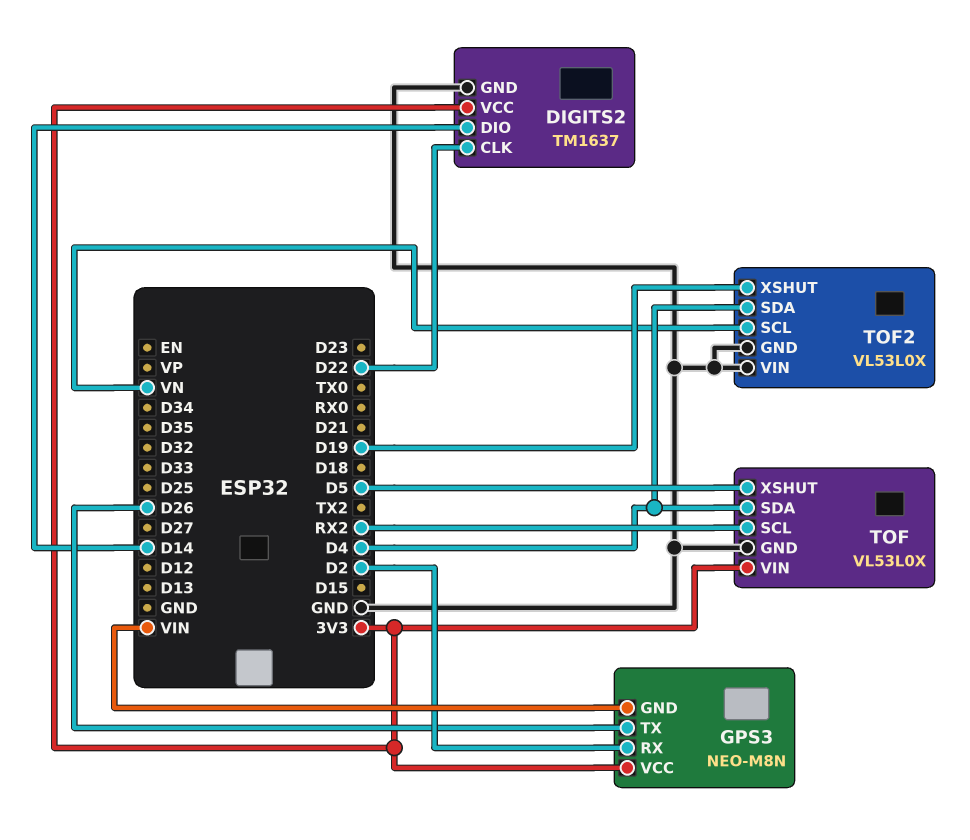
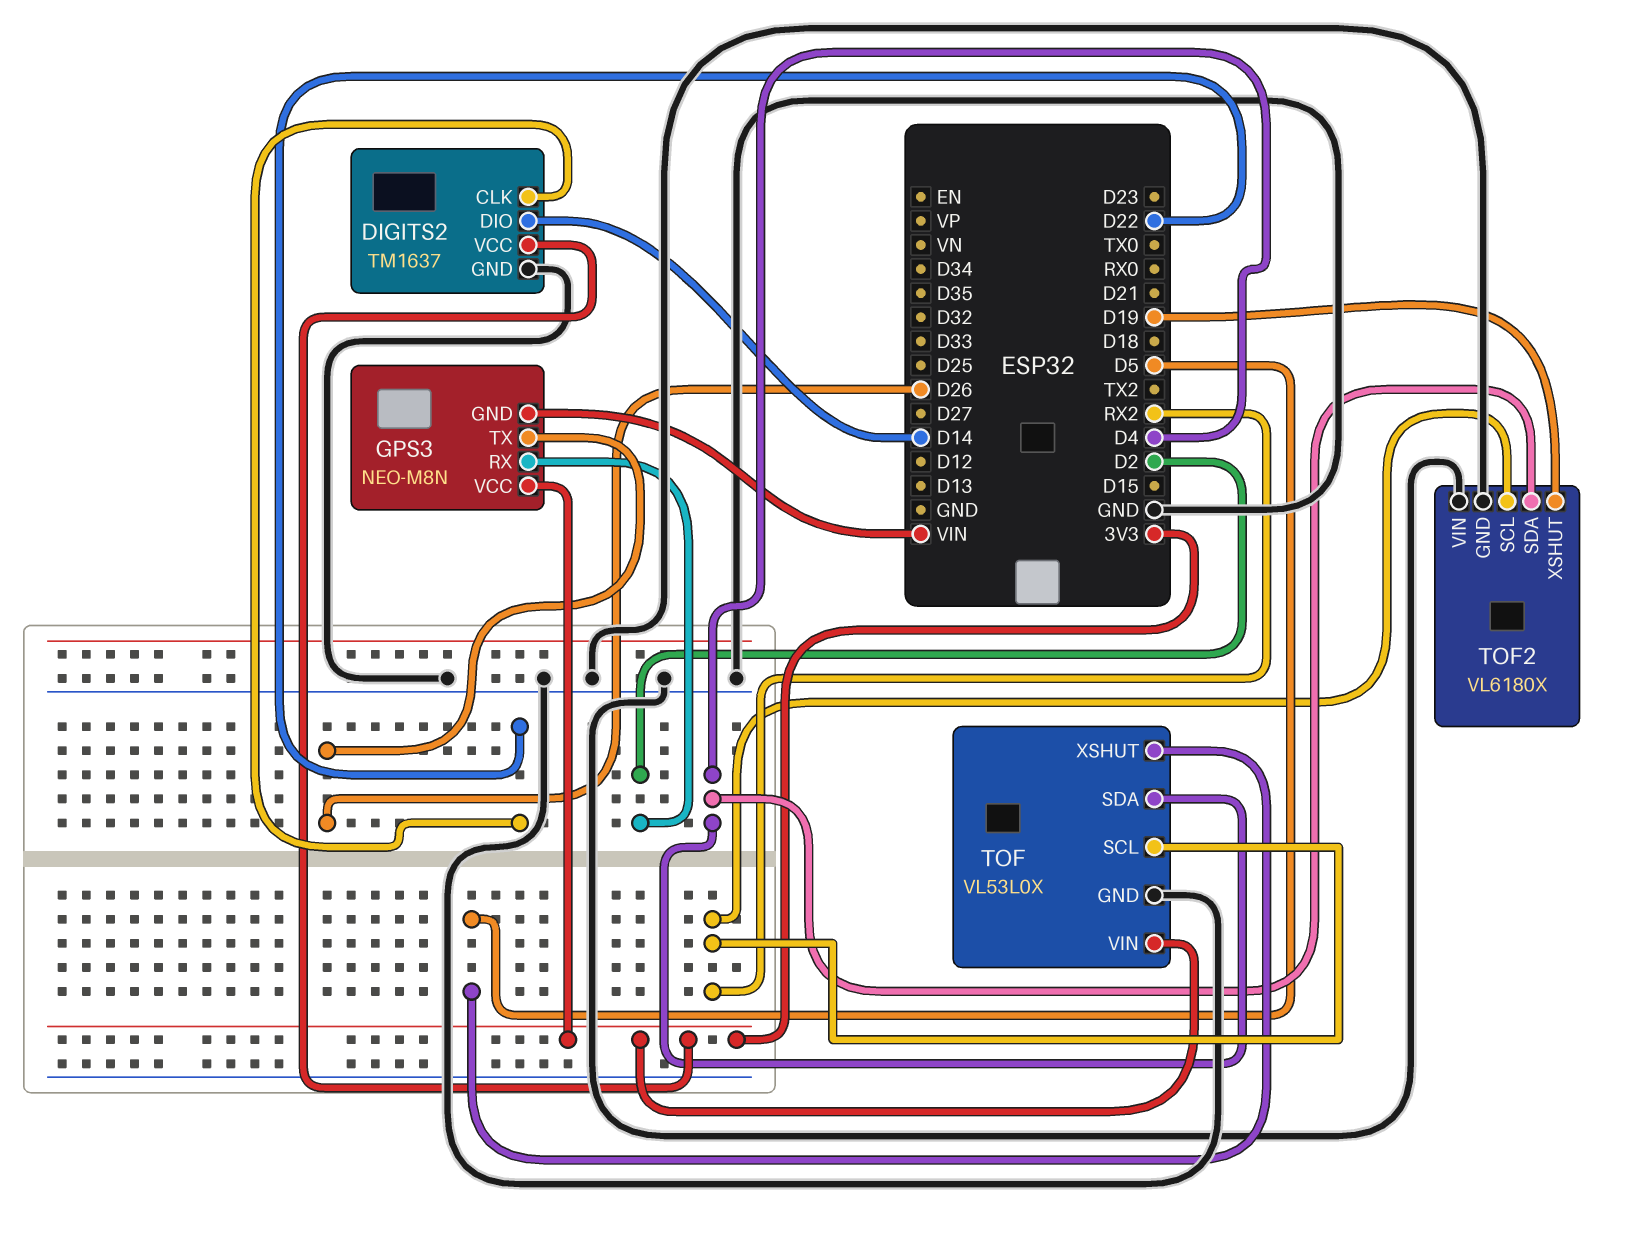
TOF2: VL53L0X -> VL6180X
TOF2 pin SCL: VN -> RX2

